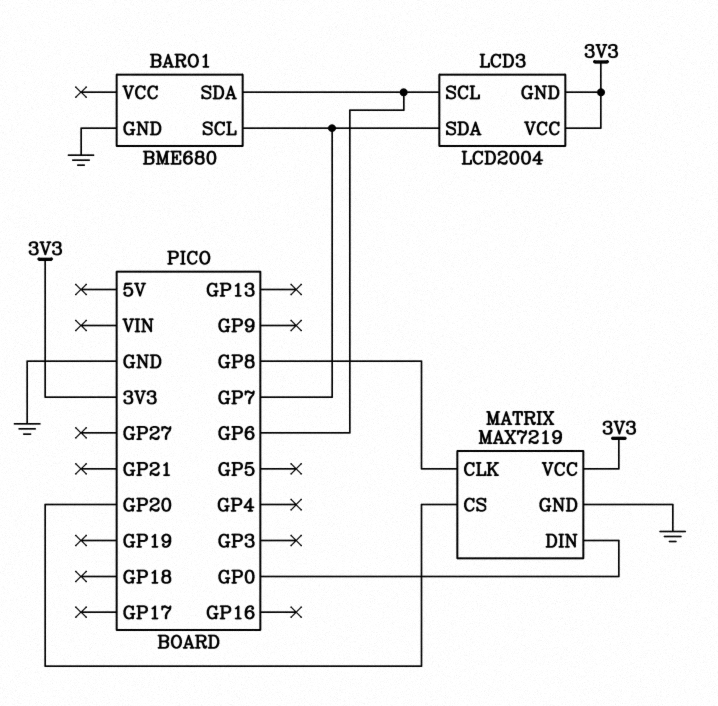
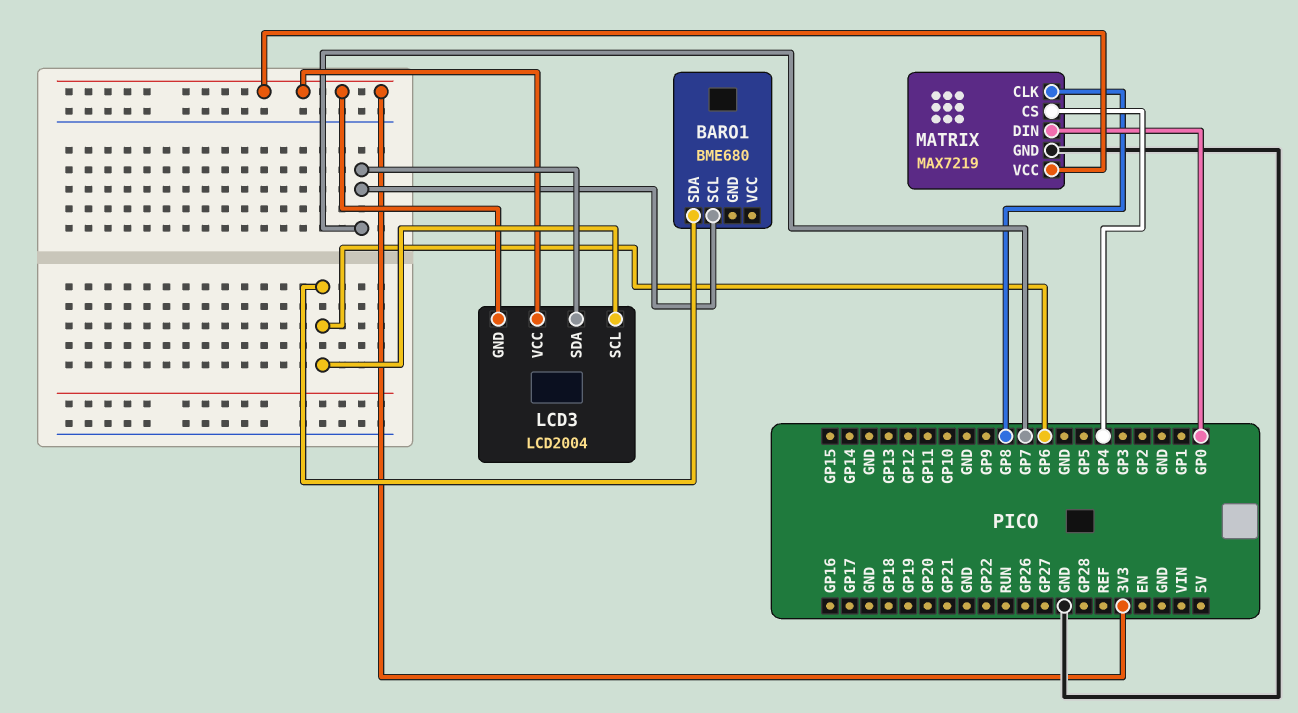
BARO1 pin GND: GND -> none
MATRIX pin CS: GP20 -> GP4

